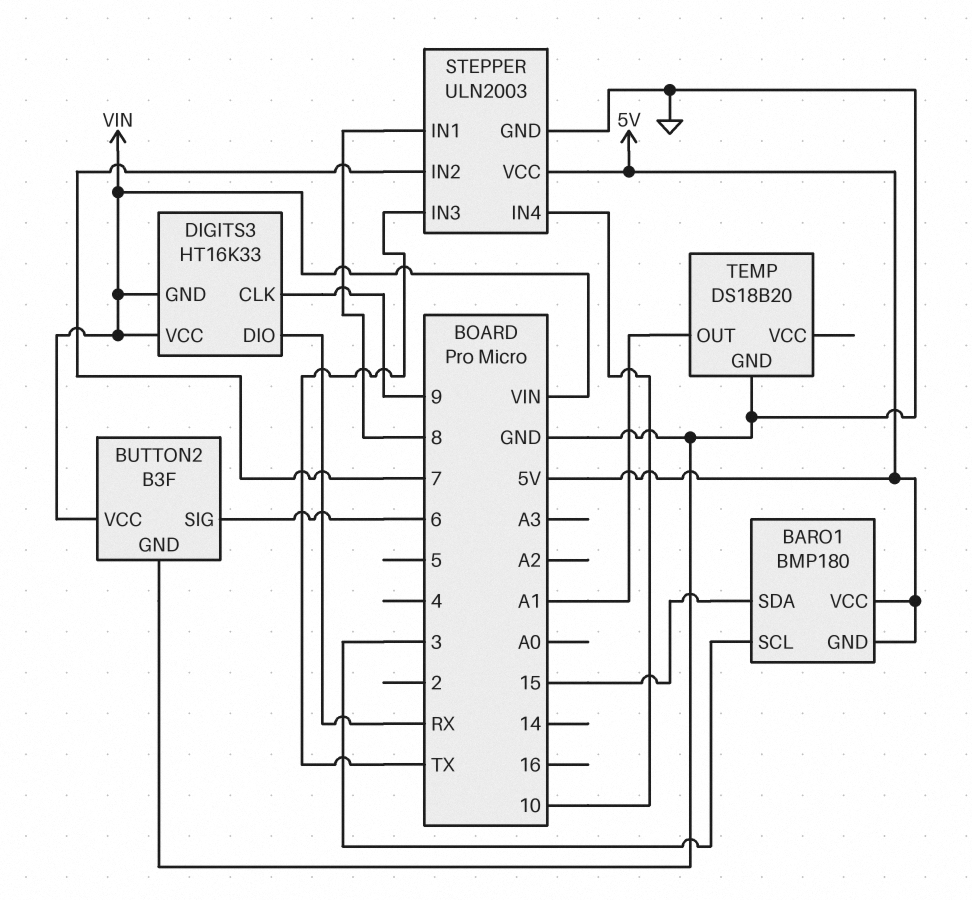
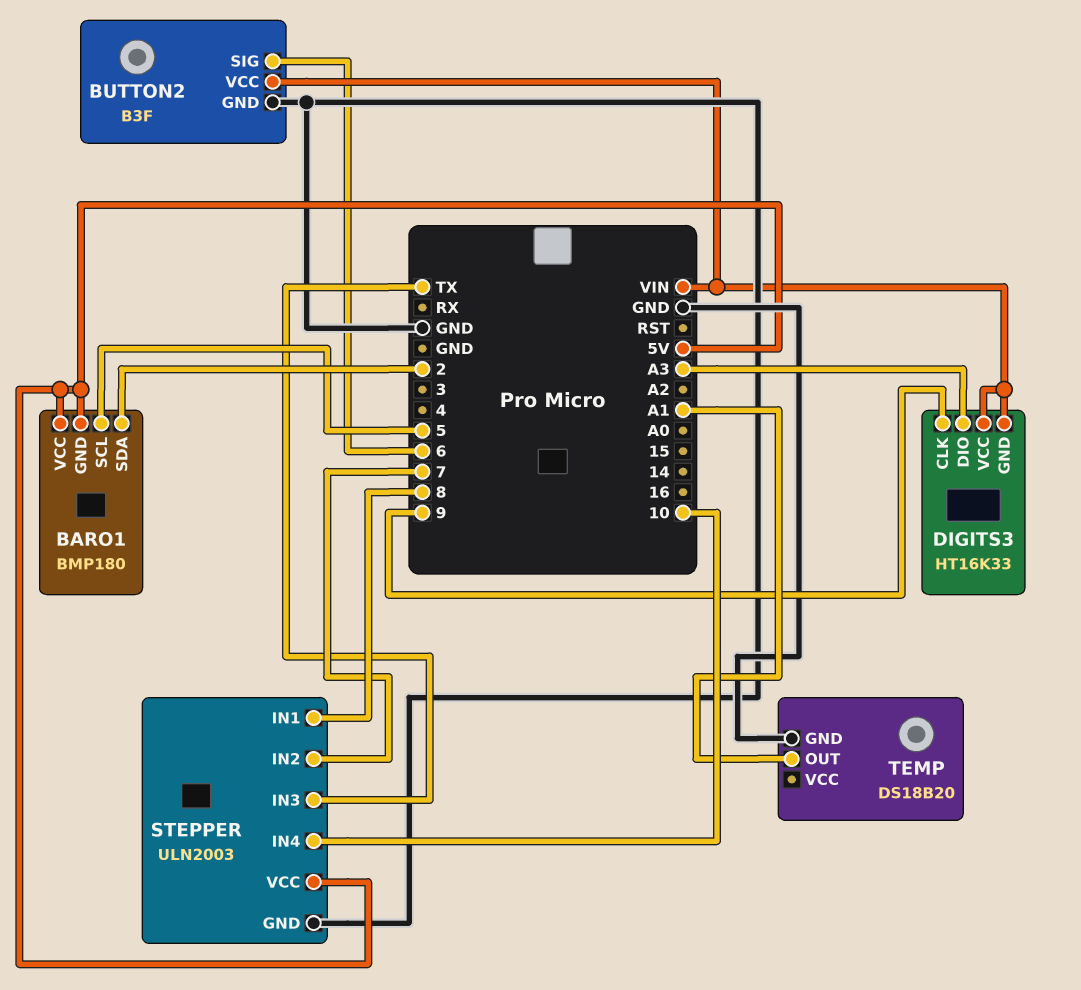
BARO1 pin SCL: 3 -> 5
BARO1 pin SDA: 15 -> 2
DIGITS3 pin DIO: RX -> A3

